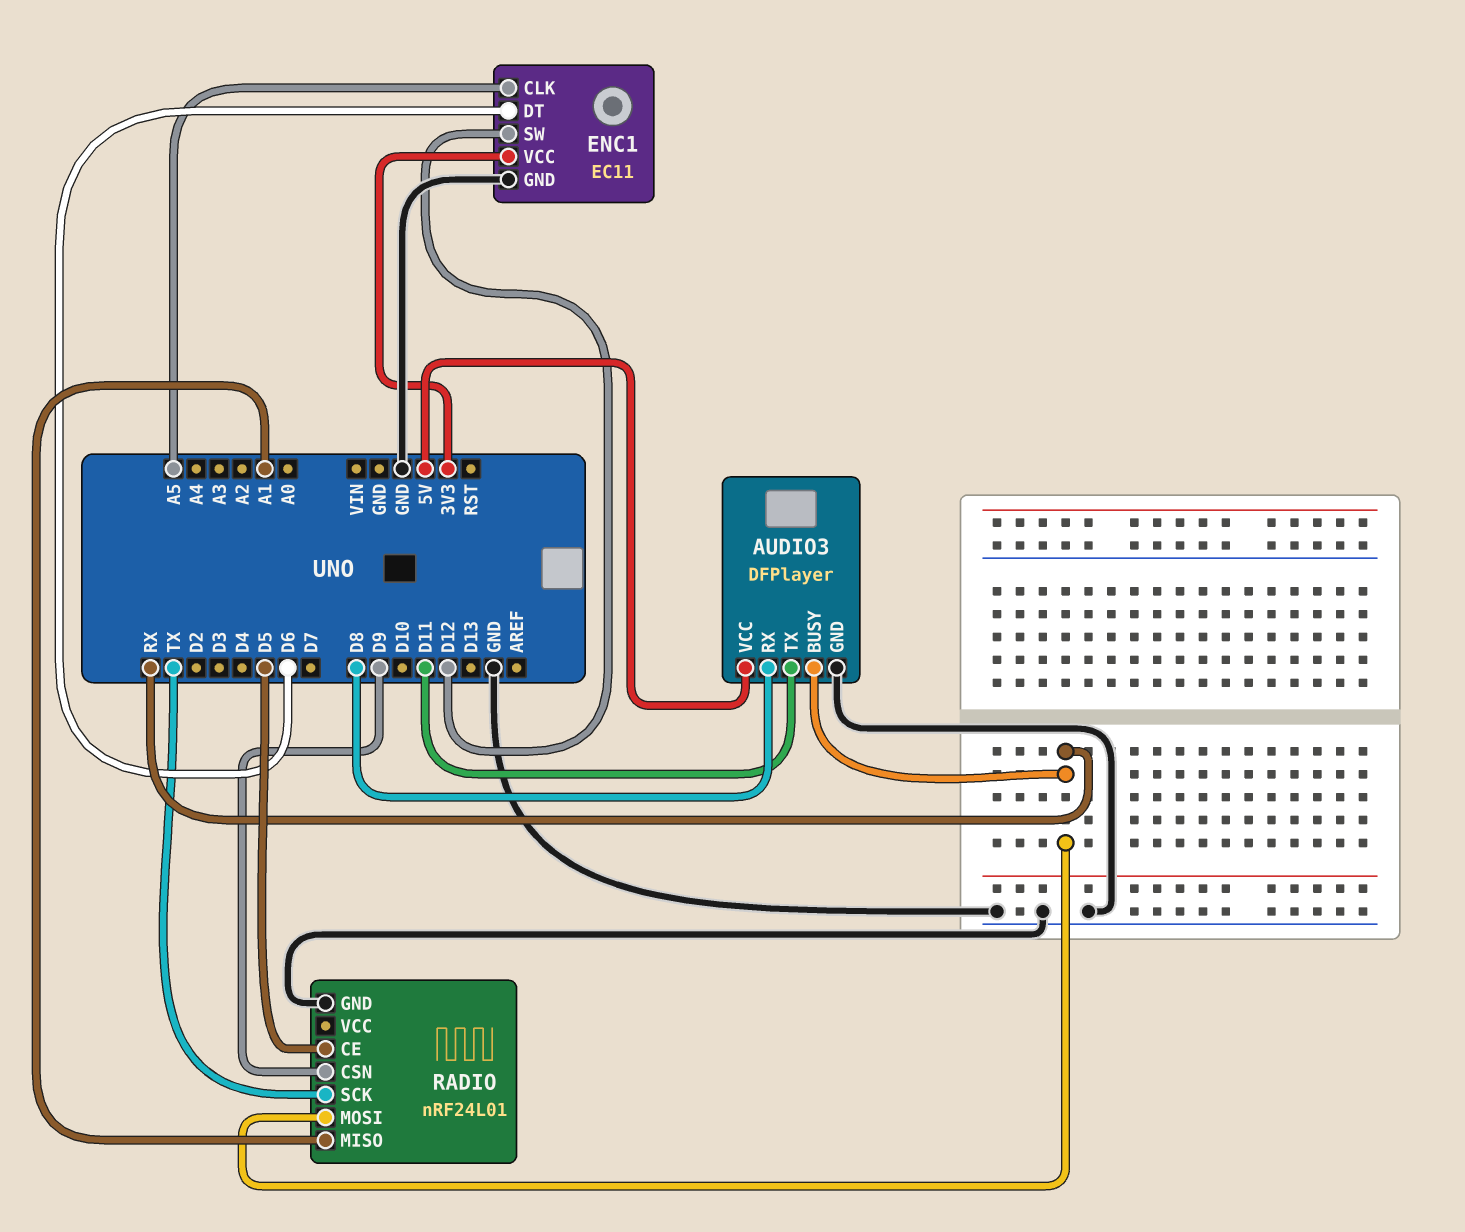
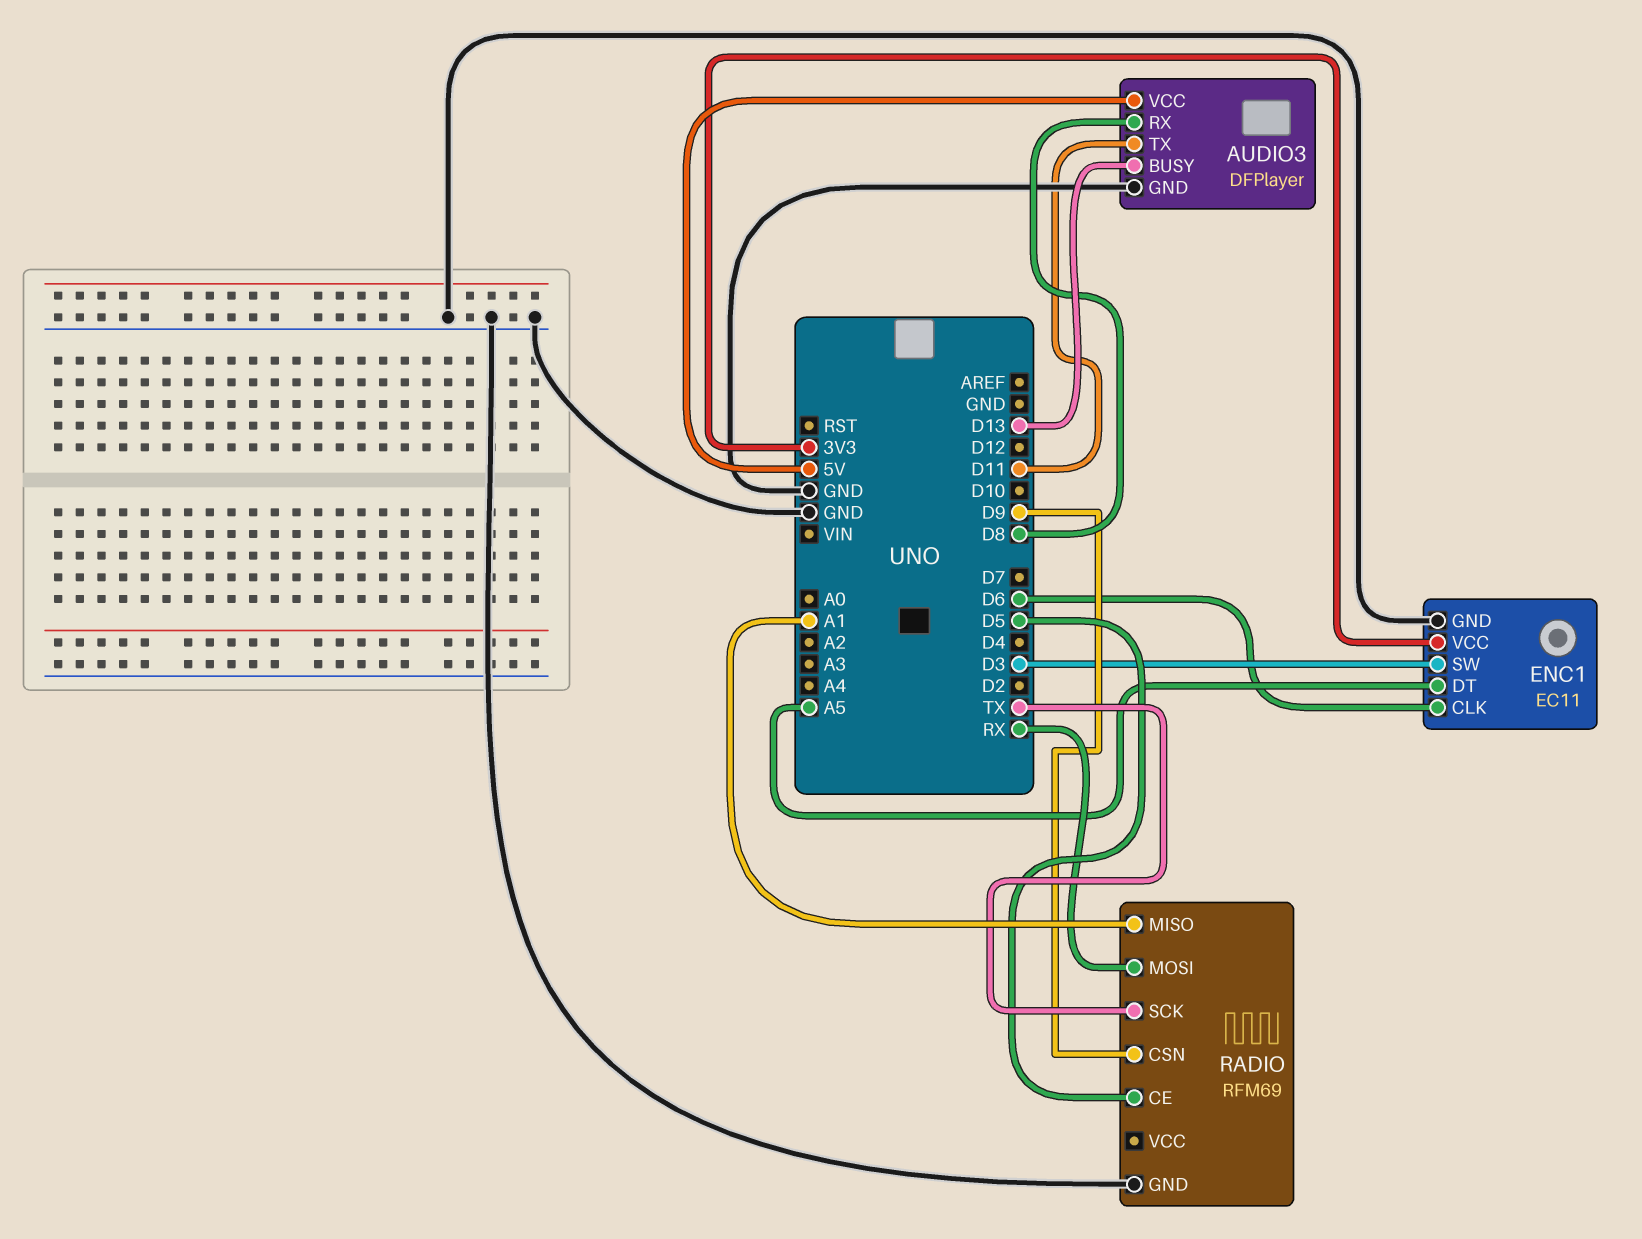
AUDIO3 pin BUSY: RX -> D13
ENC1 pin CLK: A5 -> D6
ENC1 pin DT: D6 -> A5
ENC1 pin SW: D12 -> D3
RADIO: nRF24L01 -> RFM69

